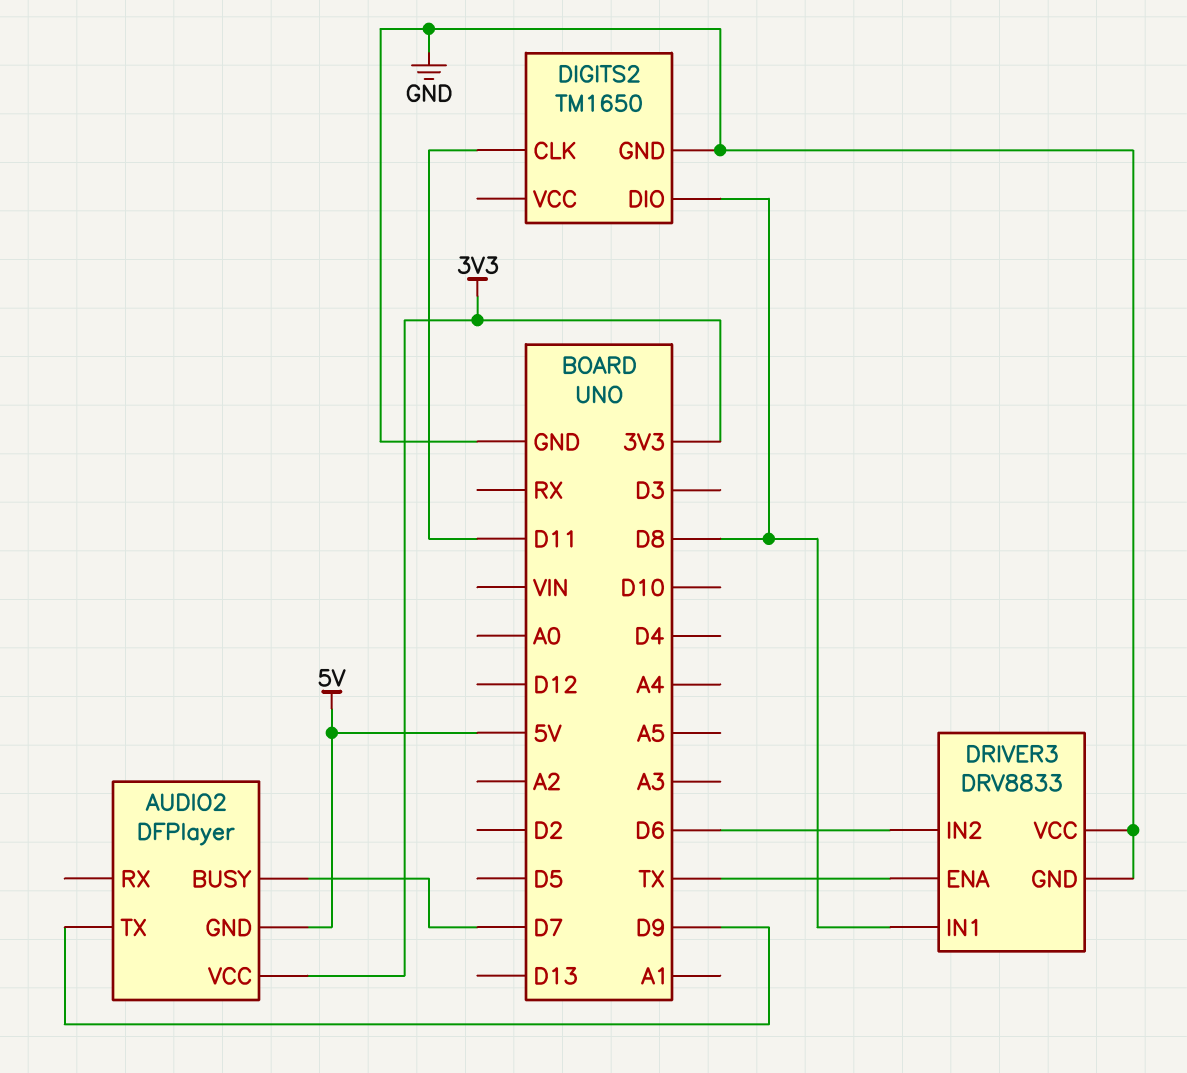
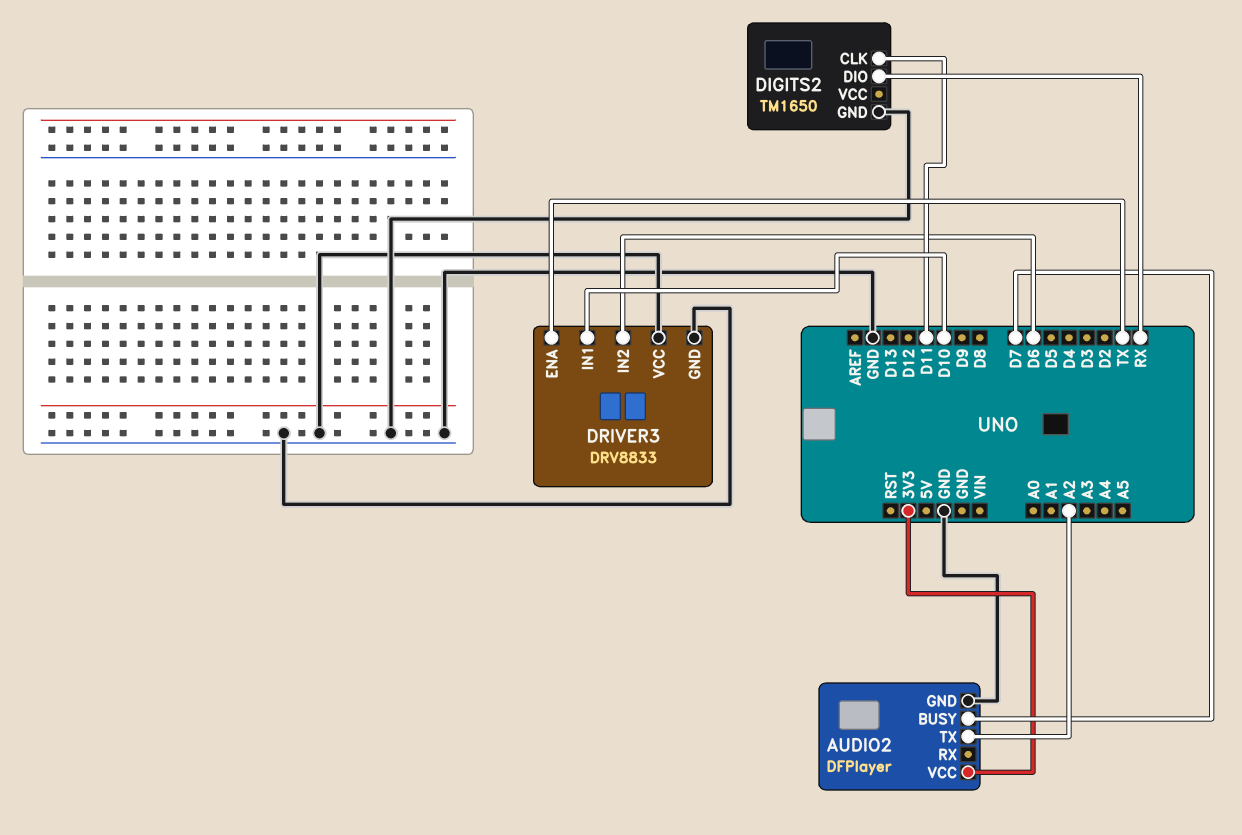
AUDIO2 pin GND: 5V -> GND
AUDIO2 pin TX: D9 -> A2
DIGITS2 pin DIO: D8 -> RX
DRIVER3 pin IN1: D8 -> D10

